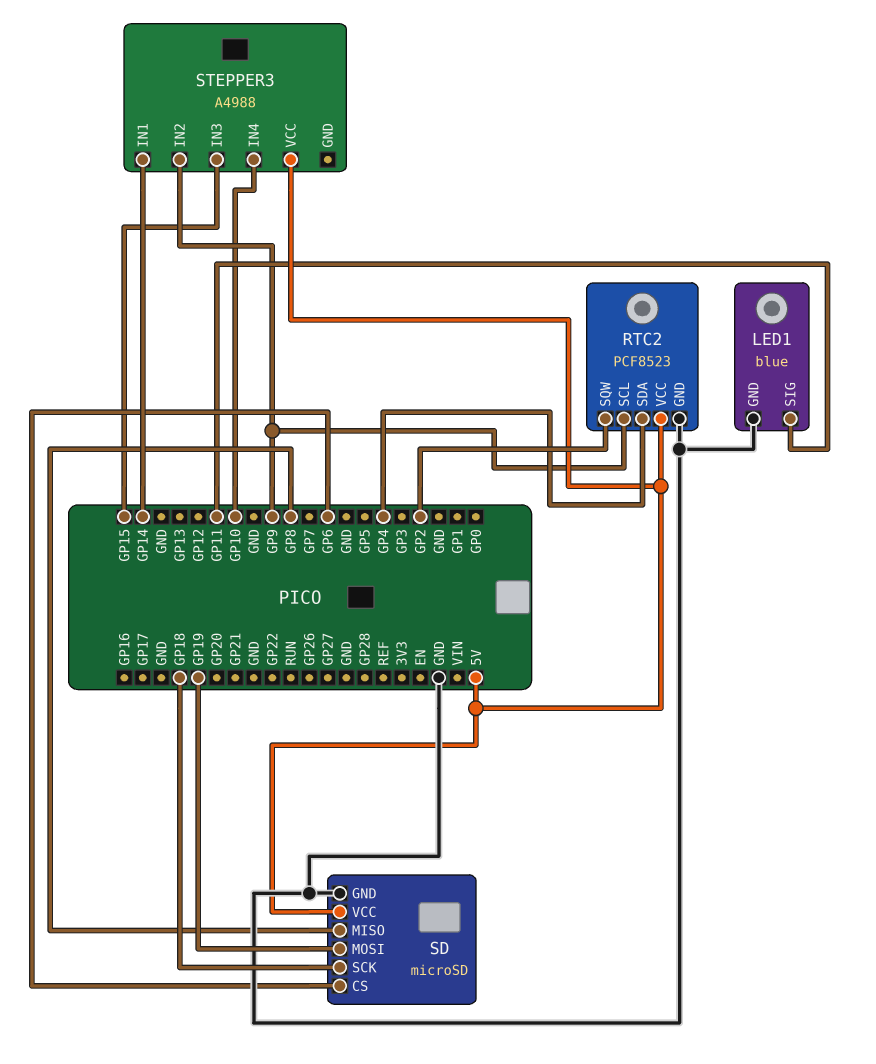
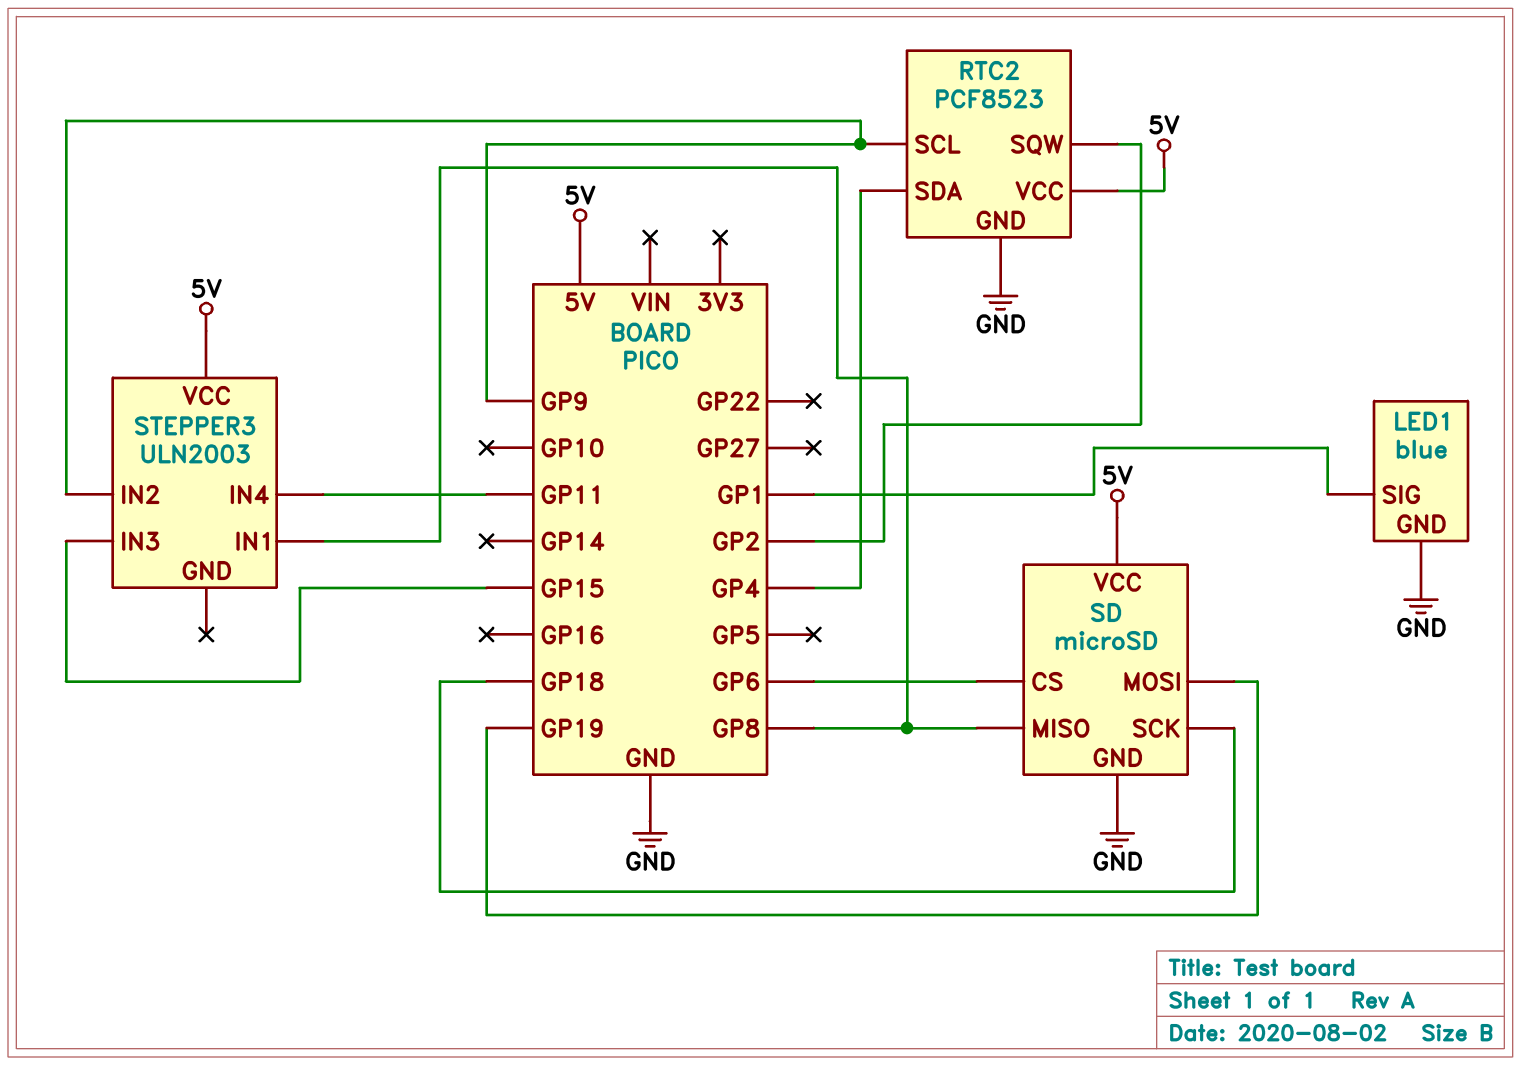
LED1 pin SIG: GP11 -> GP1
STEPPER3: A4988 -> ULN2003
STEPPER3 pin IN1: GP14 -> GP8
STEPPER3 pin IN4: GP10 -> GP11

